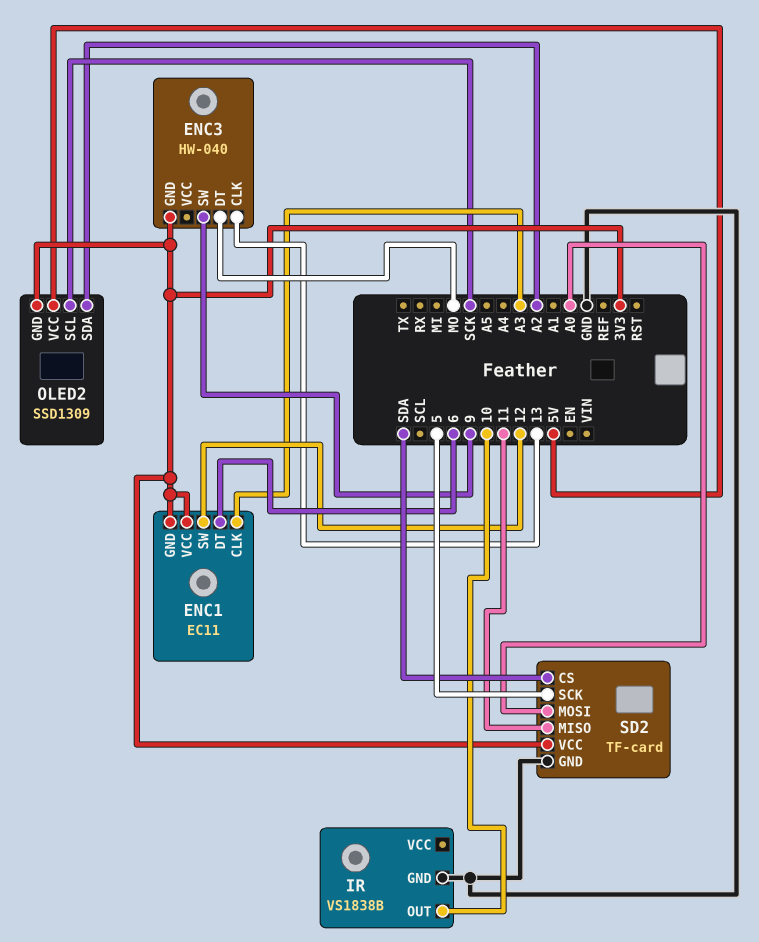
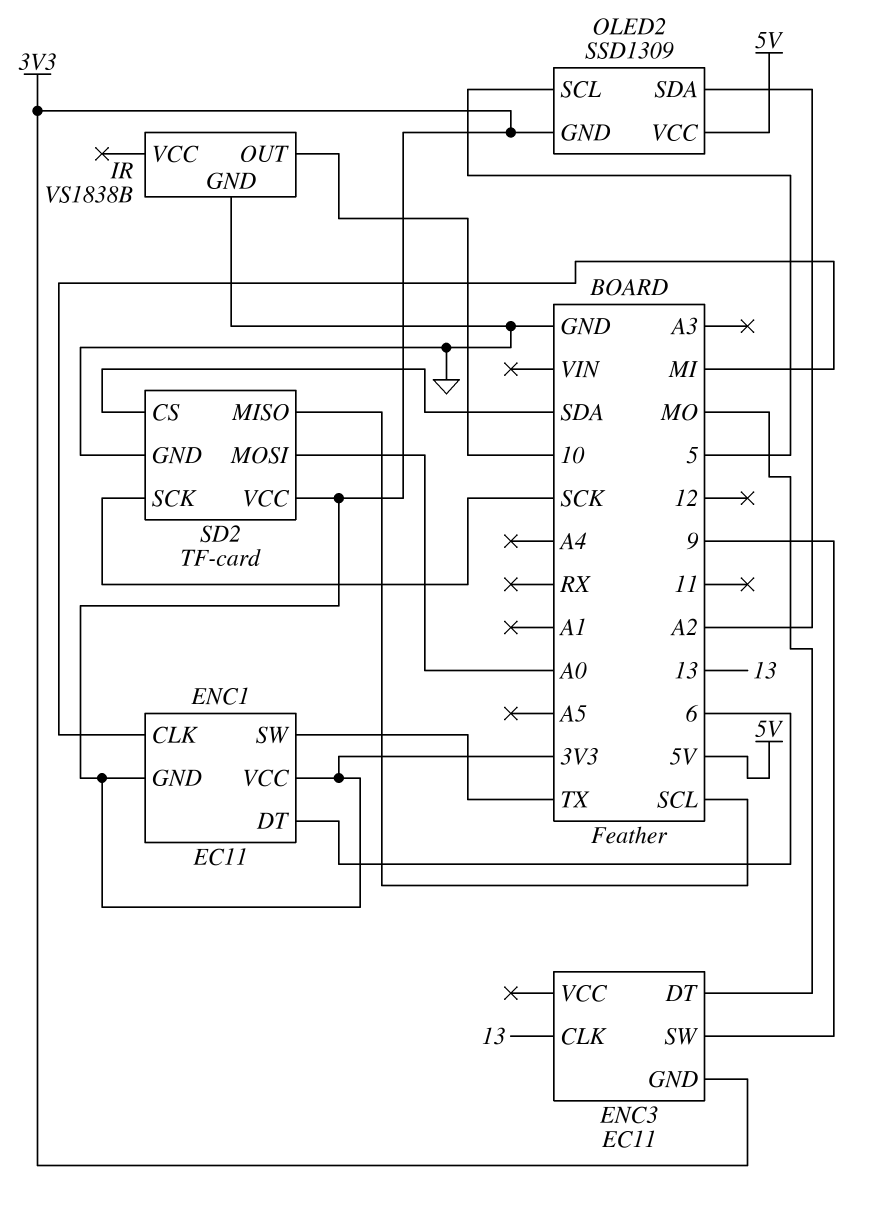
ENC1 pin CLK: A3 -> MI
ENC1 pin SW: 12 -> TX
ENC3: HW-040 -> EC11
OLED2 pin SCL: SCK -> 5
SD2 pin MISO: 11 -> SCL
SD2 pin SCK: 5 -> SCK

